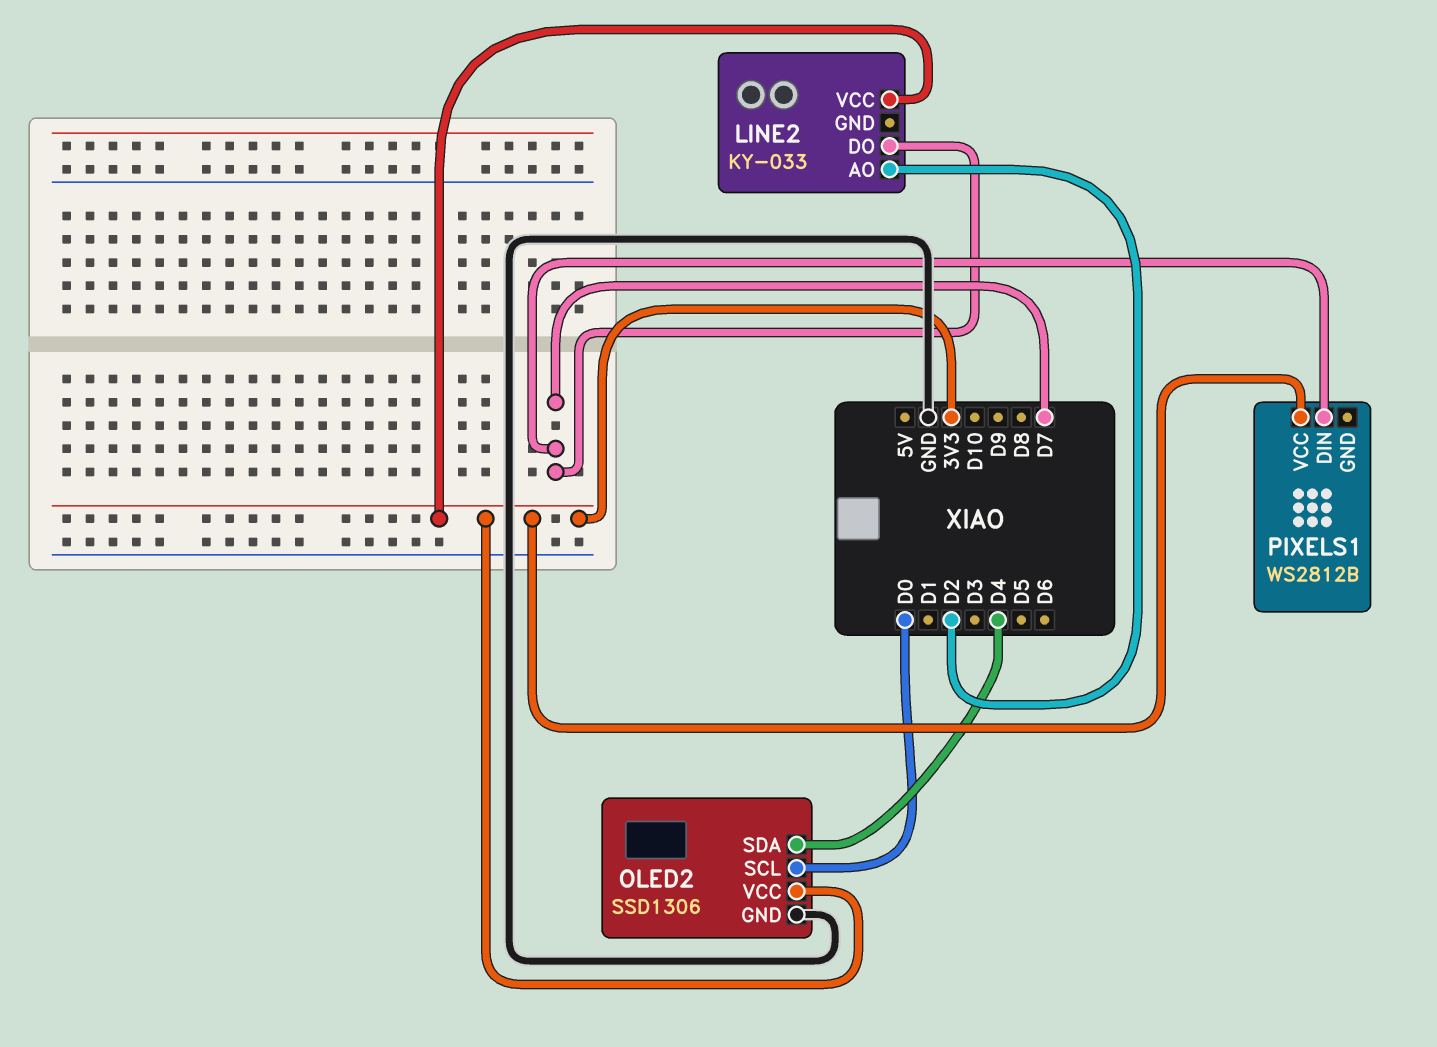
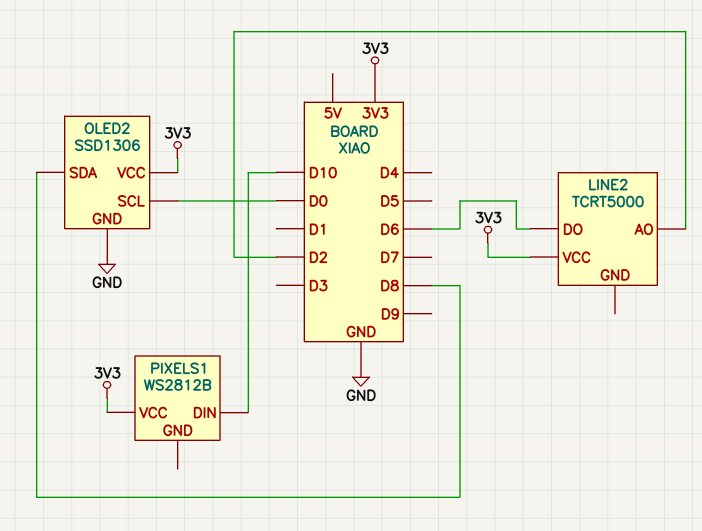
LINE2: KY-033 -> TCRT5000
LINE2 pin DO: D7 -> D6
OLED2 pin SDA: D4 -> D8
PIXELS1 pin DIN: D7 -> D10

